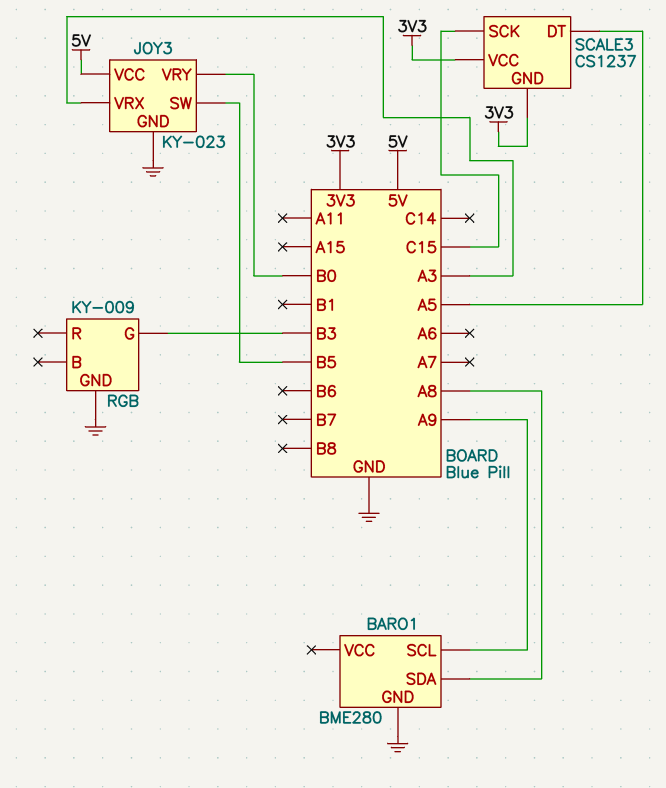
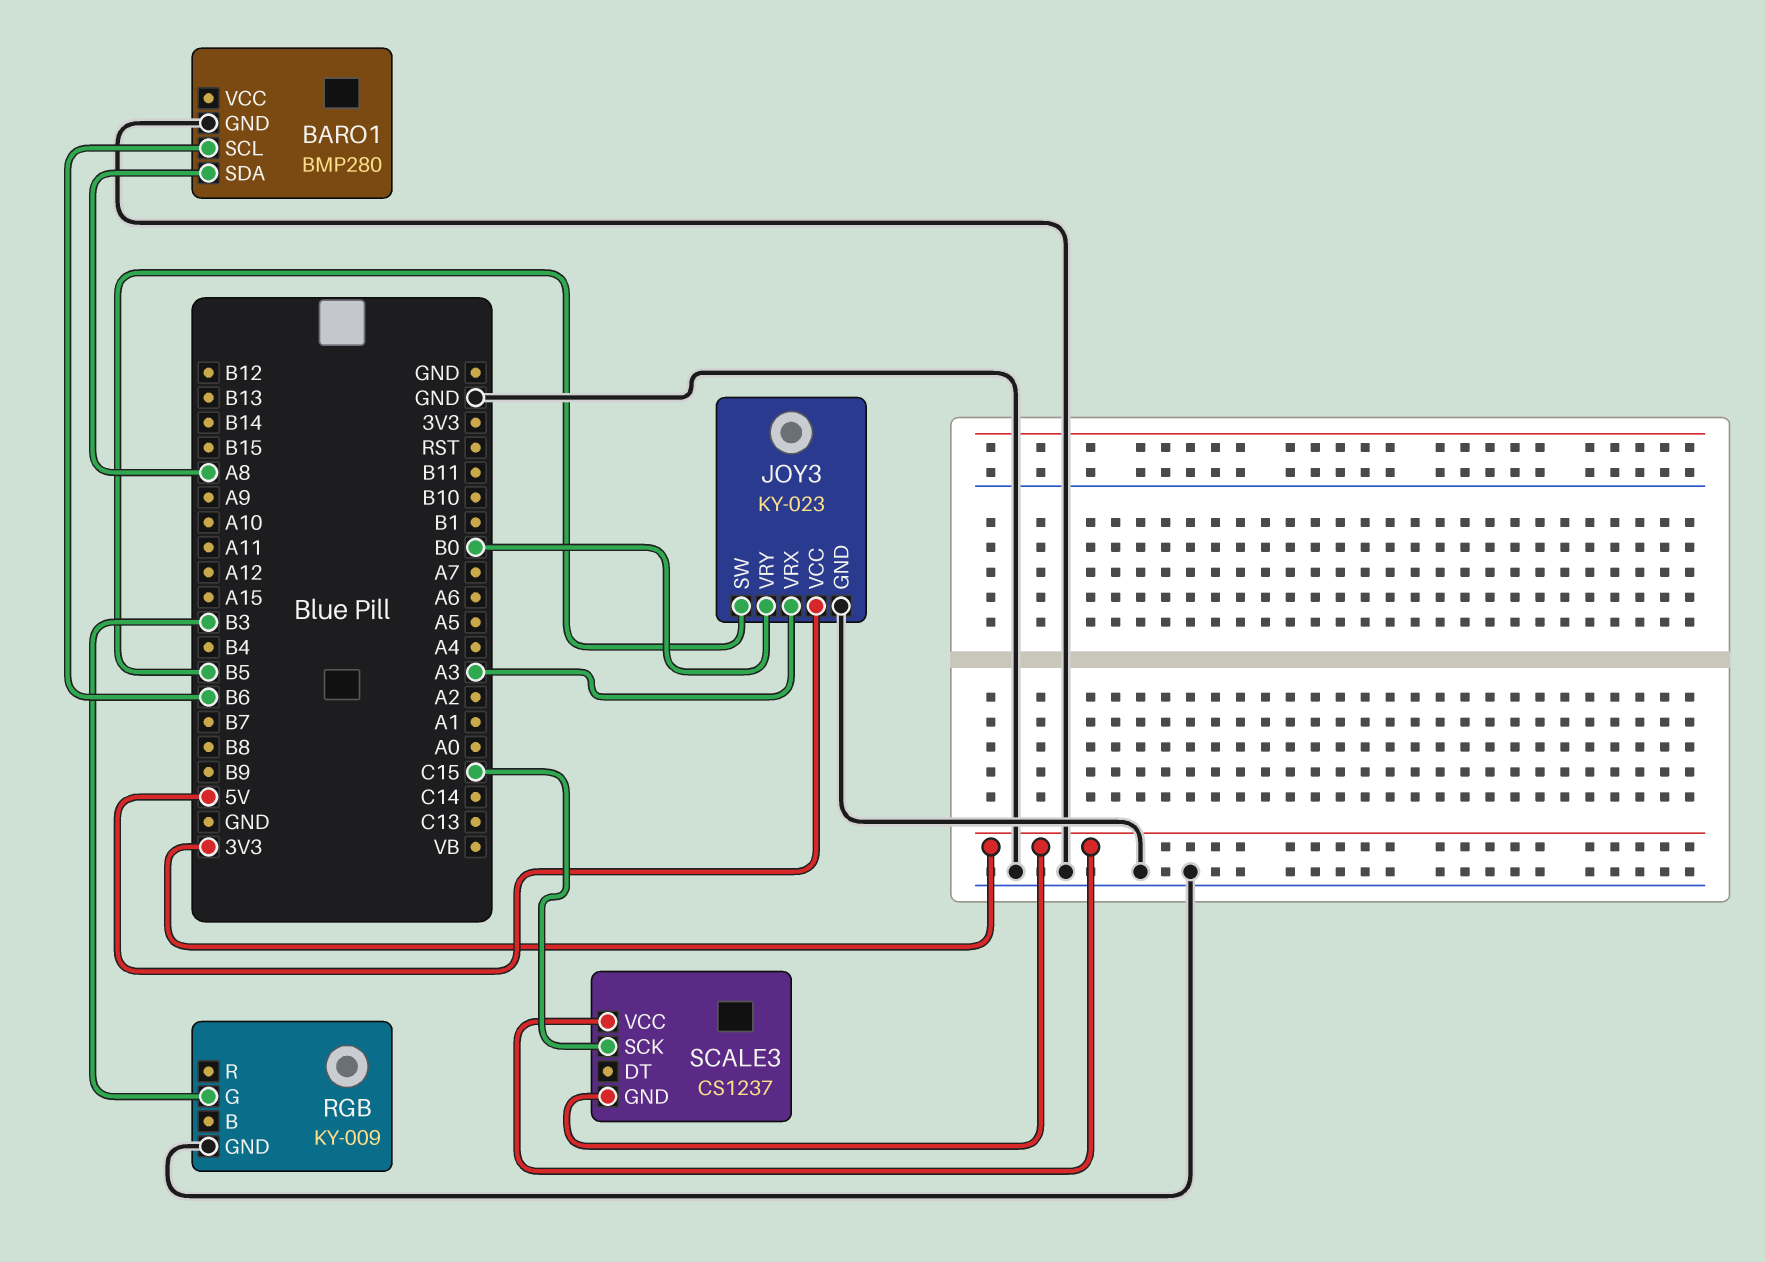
BARO1: BME280 -> BMP280
BARO1 pin SCL: A9 -> B6
SCALE3 pin DT: A5 -> none

